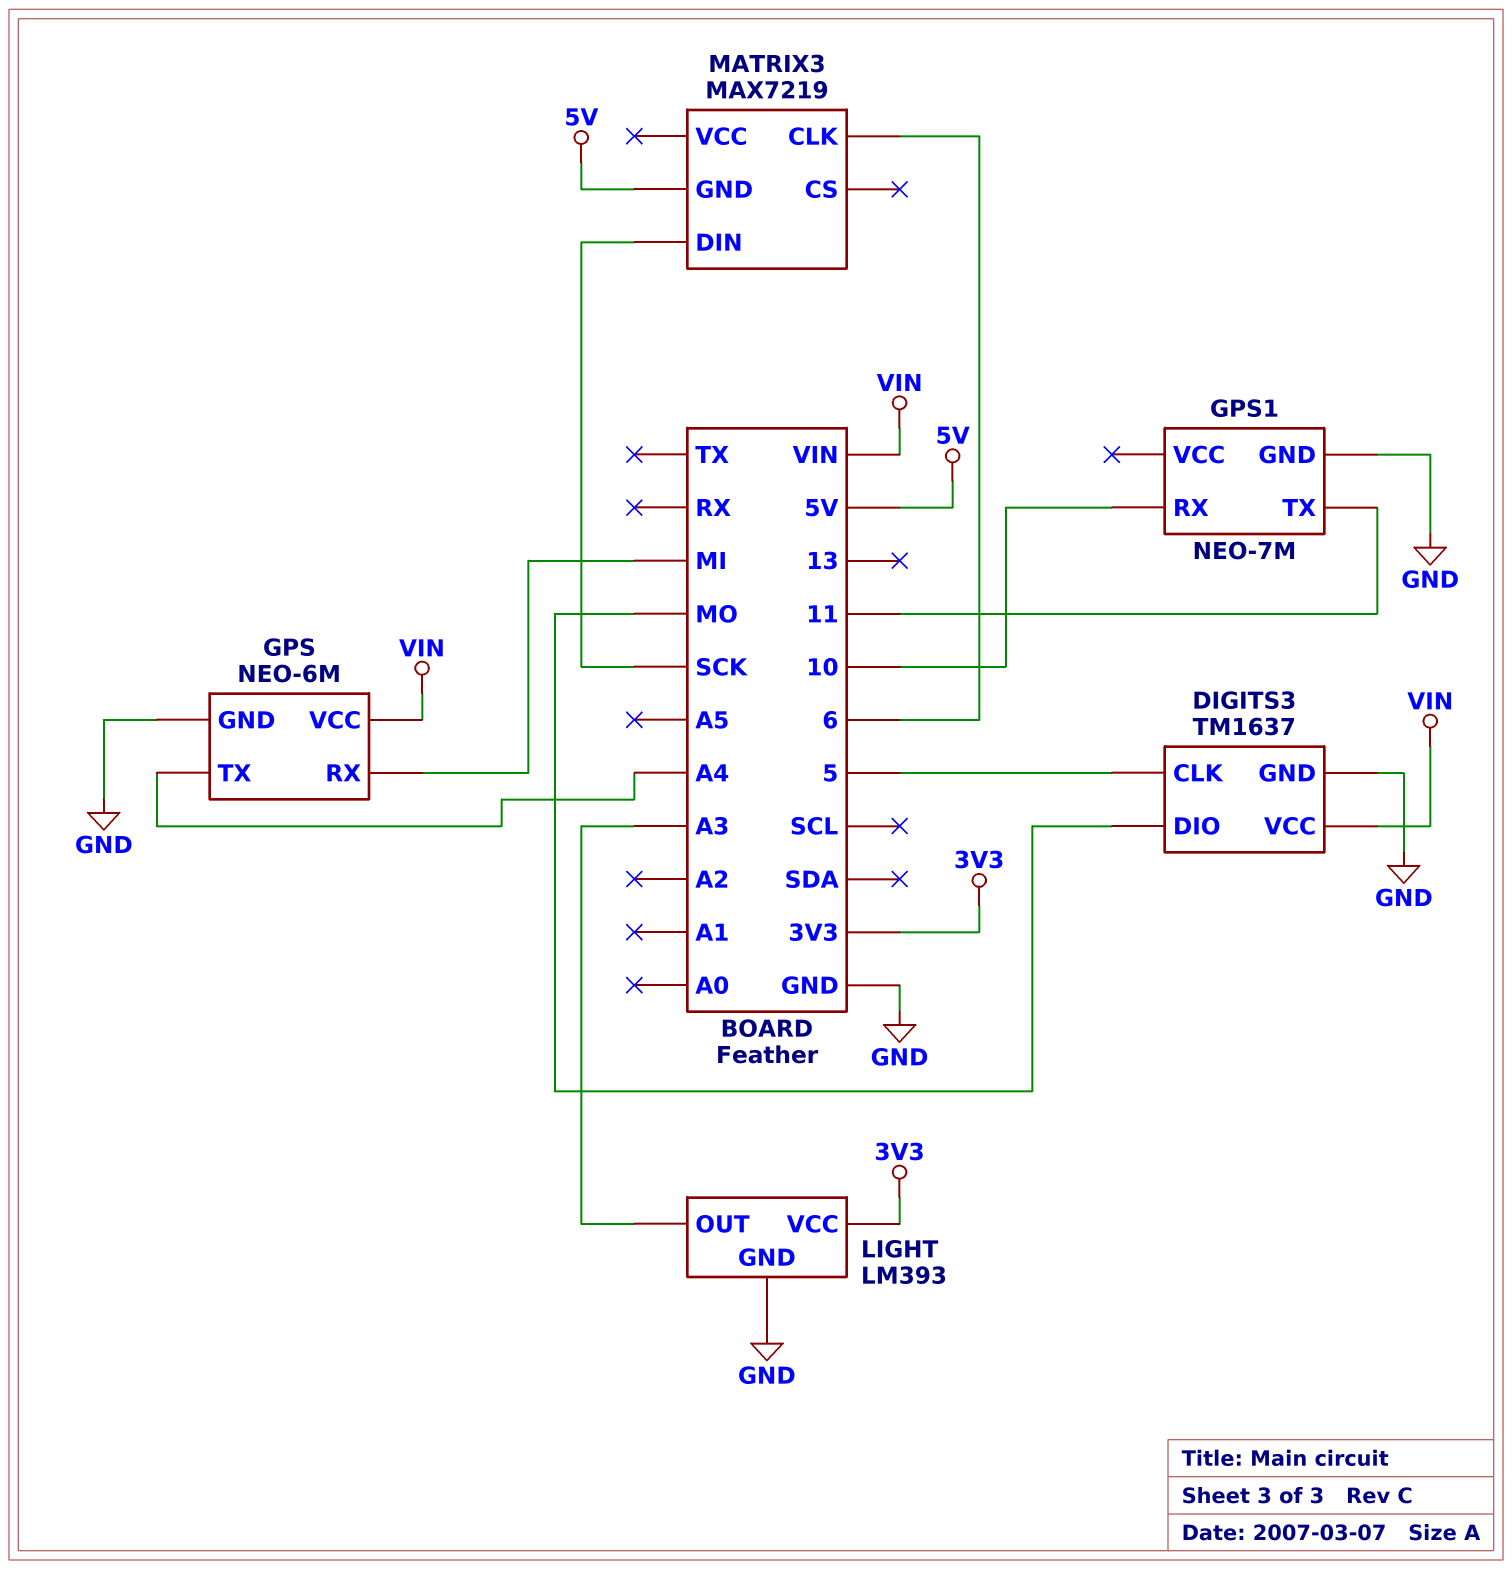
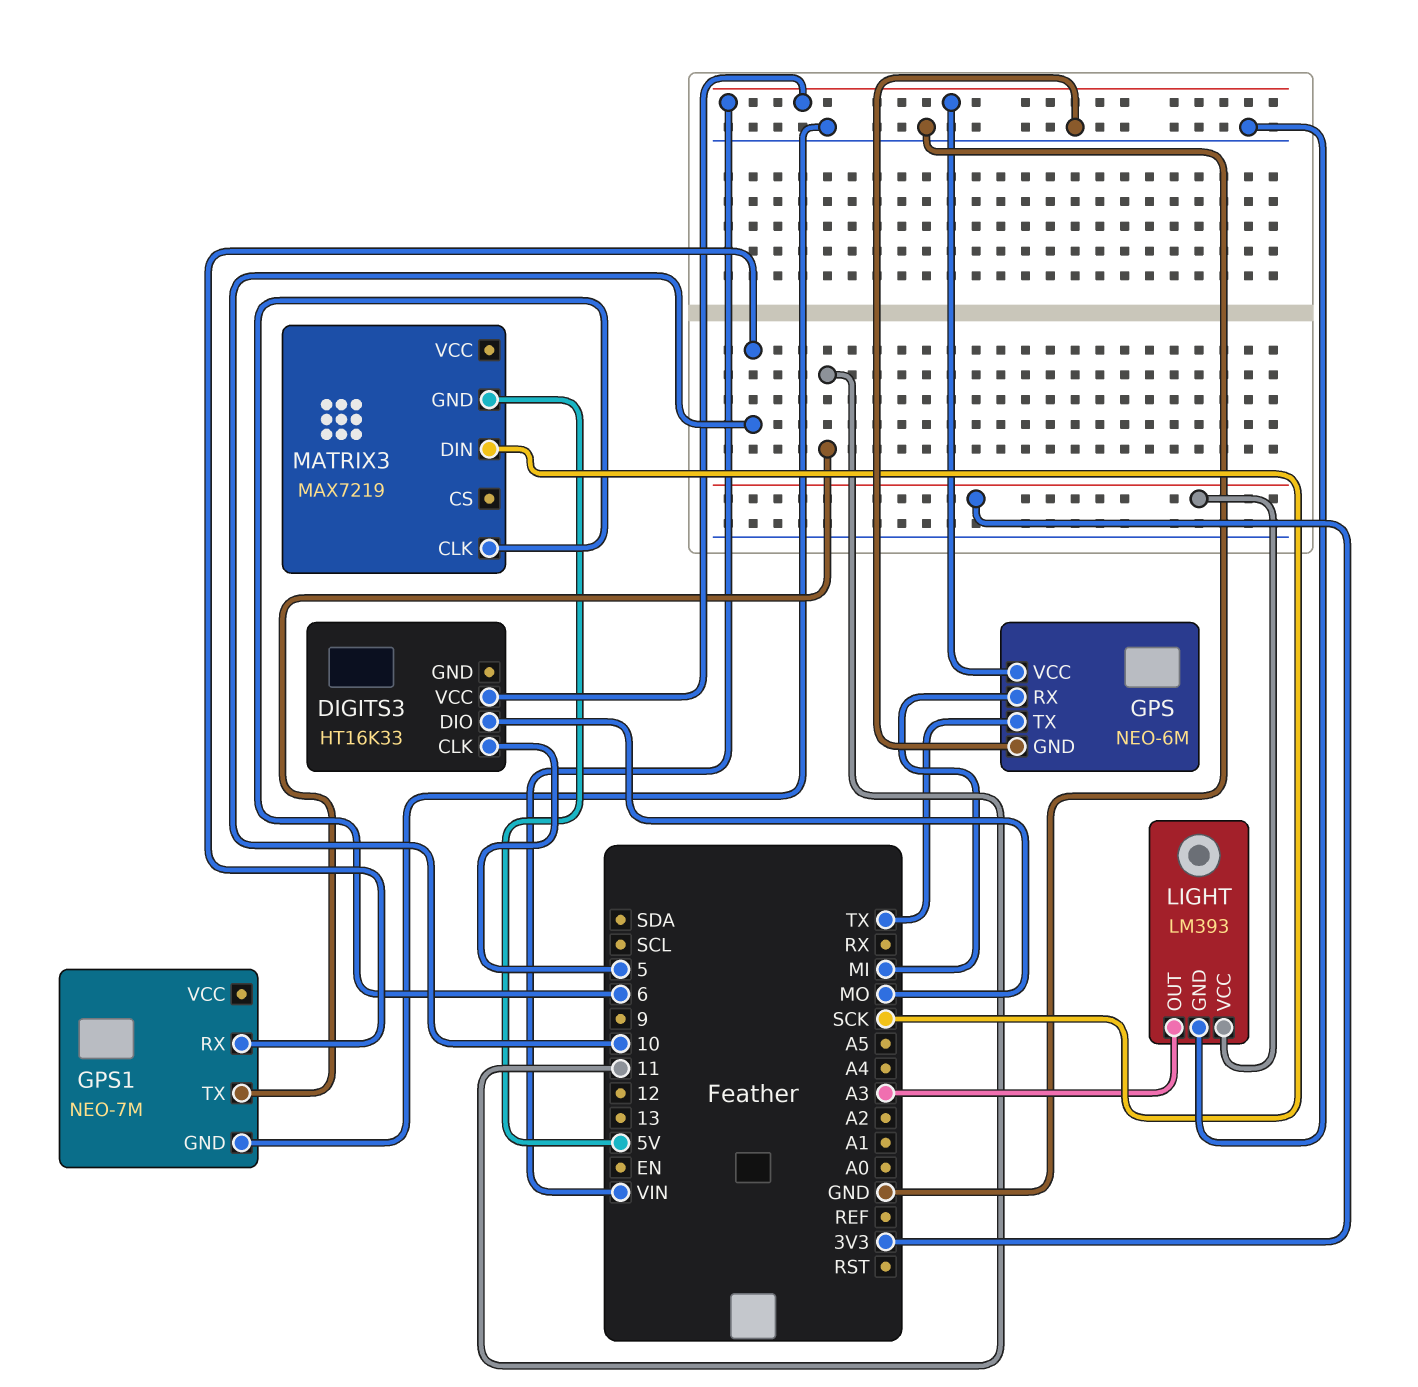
DIGITS3: TM1637 -> HT16K33
DIGITS3 pin GND: GND -> none
GPS pin TX: A4 -> TX

